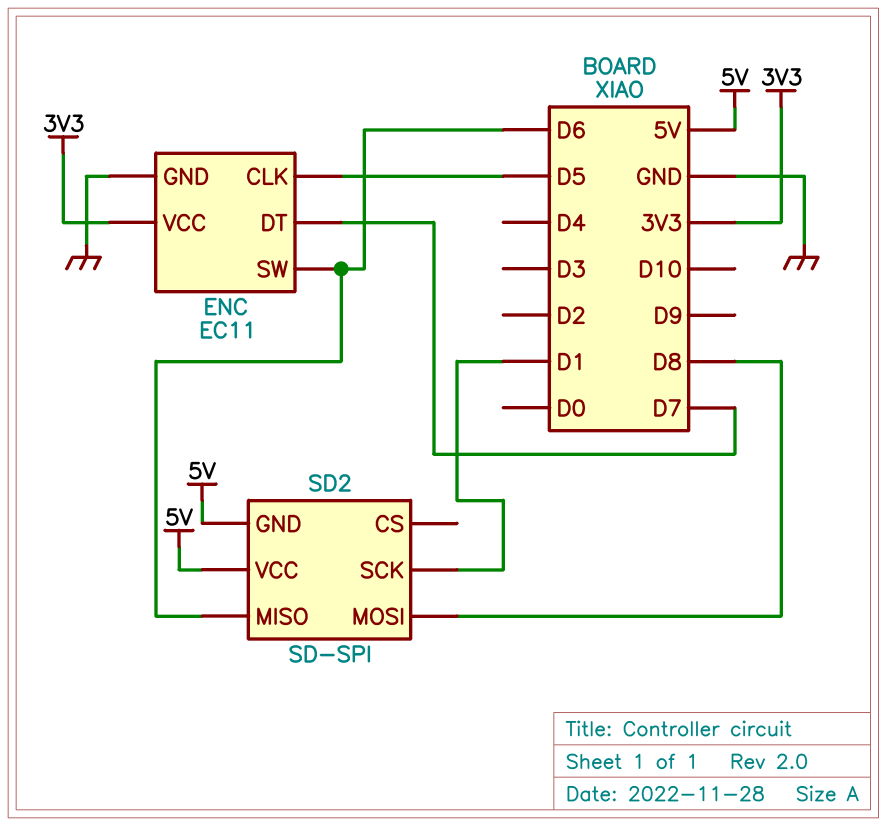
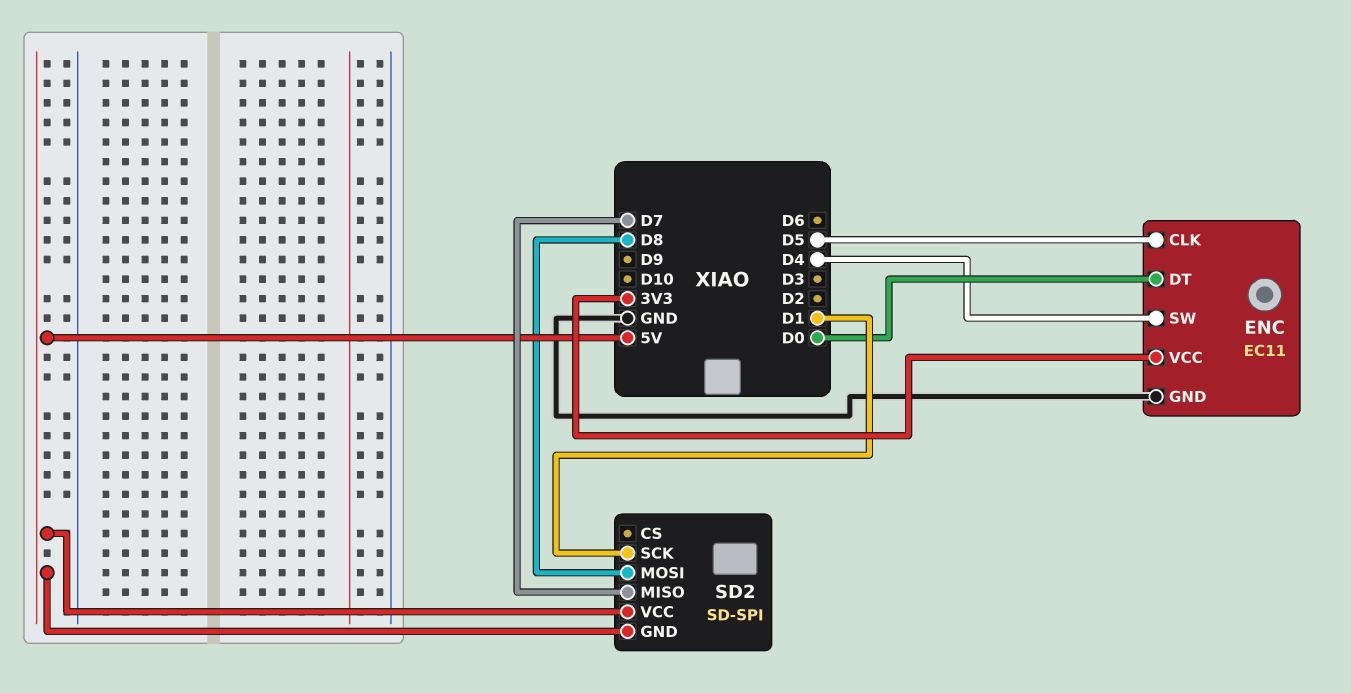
ENC pin DT: D7 -> D0
ENC pin SW: D6 -> D4
SD2 pin MISO: D6 -> D7

